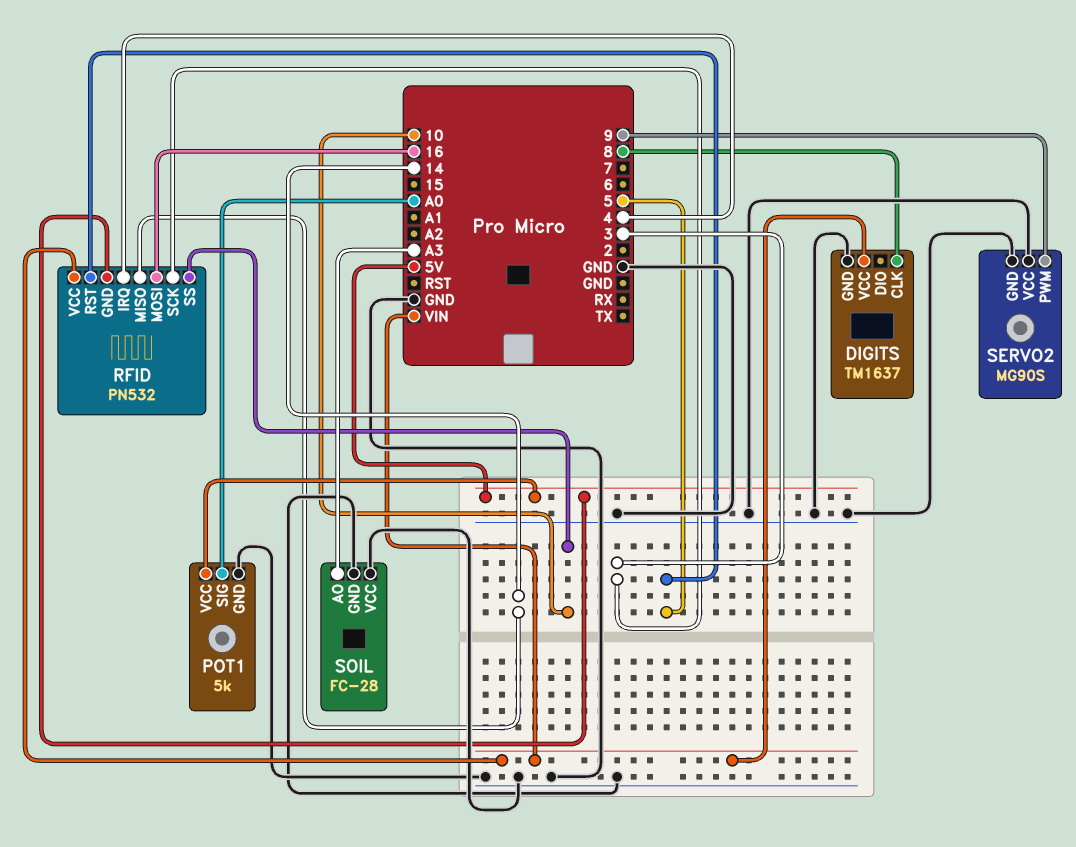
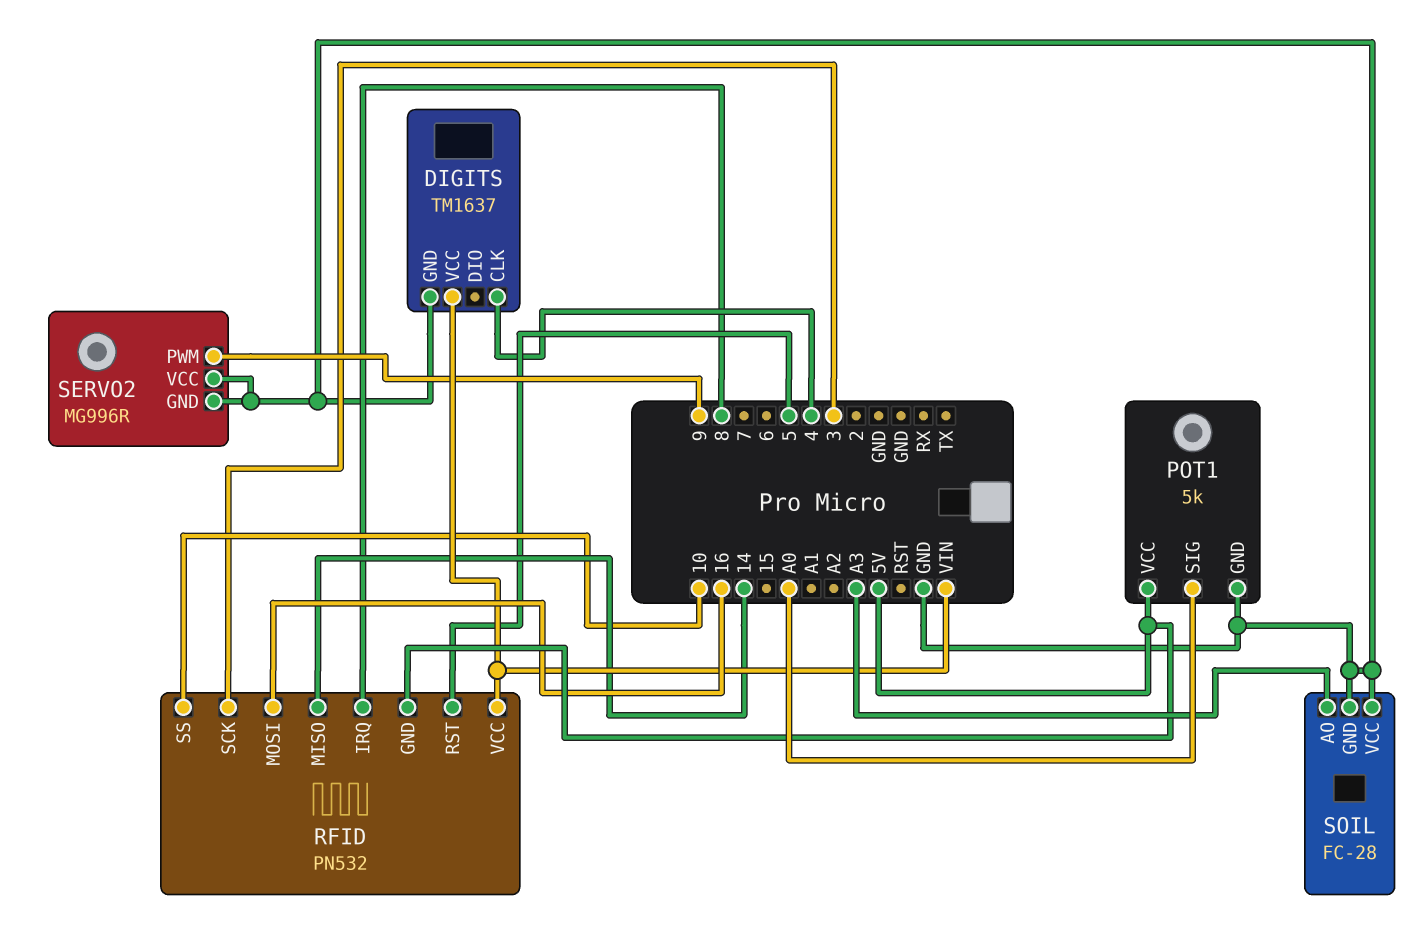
DIGITS pin CLK: 8 -> 4
RFID pin IRQ: 4 -> 8
SERVO2: MG90S -> MG996R

